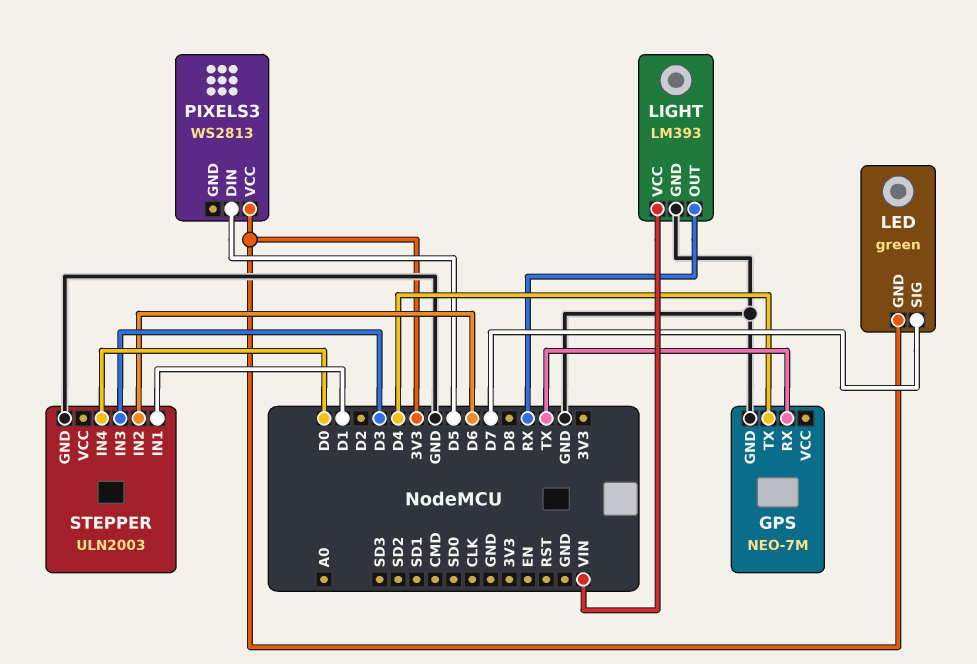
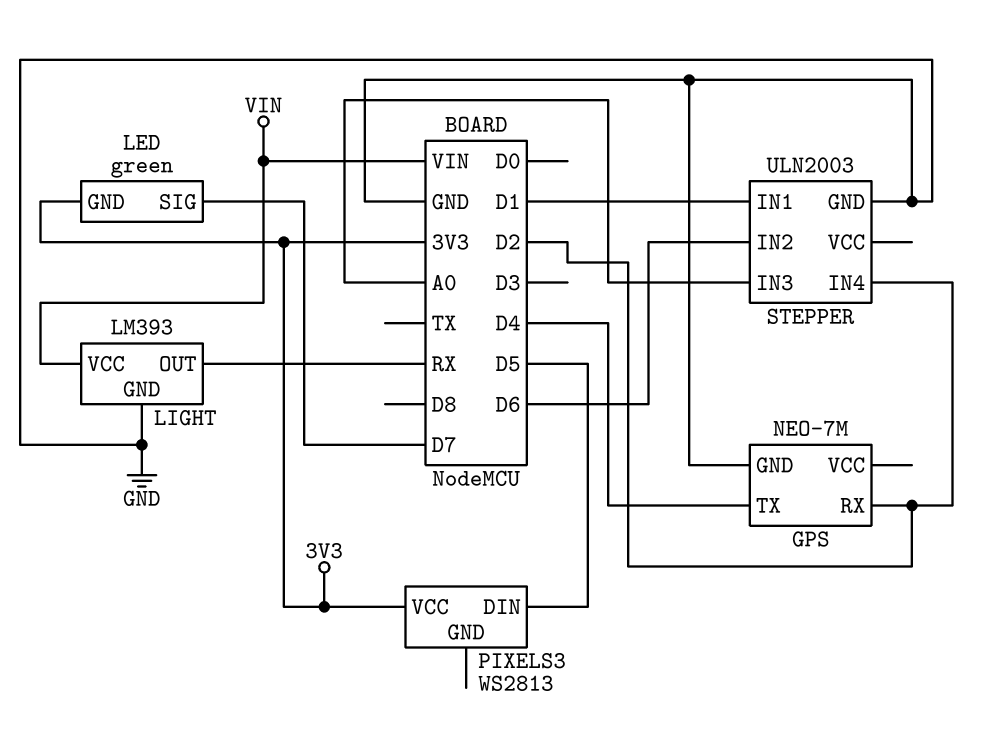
GPS pin RX: TX -> D2
STEPPER pin IN3: D3 -> A0
STEPPER pin IN4: D0 -> D2

